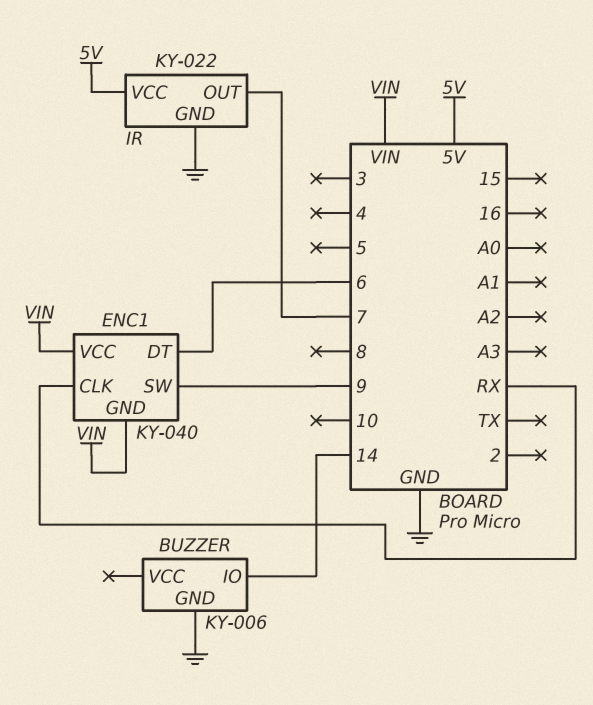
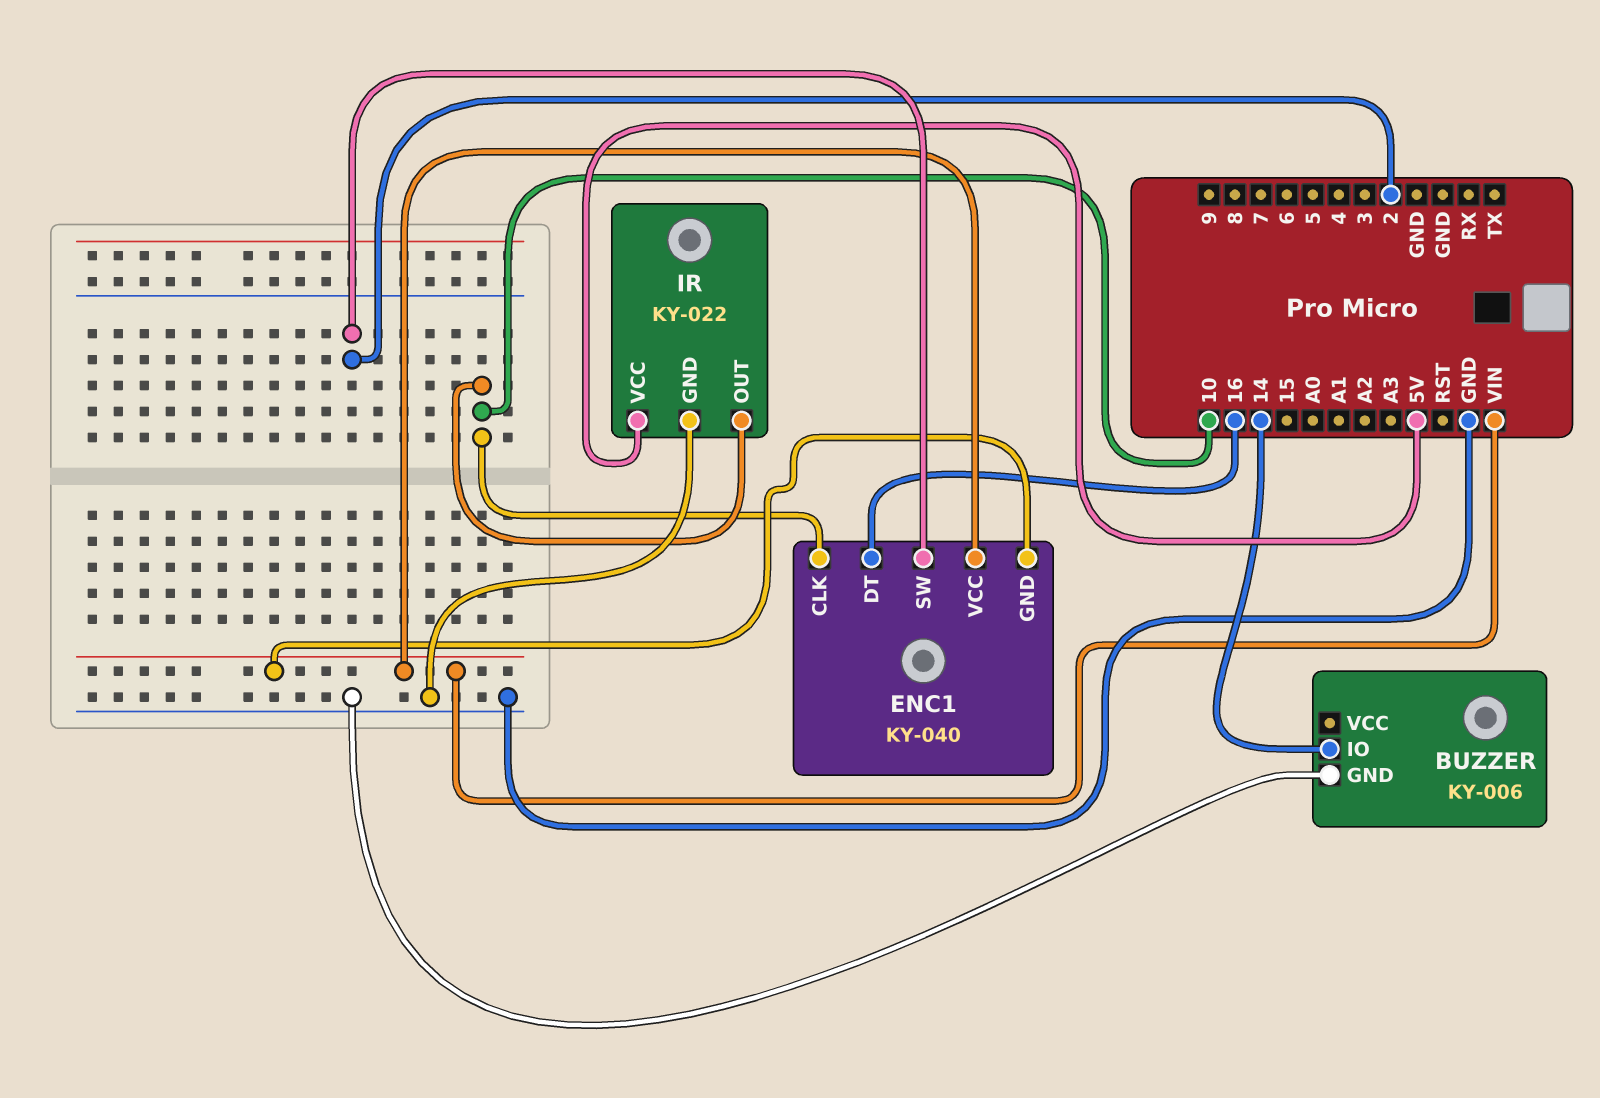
ENC1 pin CLK: RX -> 10
ENC1 pin DT: 6 -> 16
ENC1 pin SW: 9 -> 2
IR pin OUT: 7 -> 10

